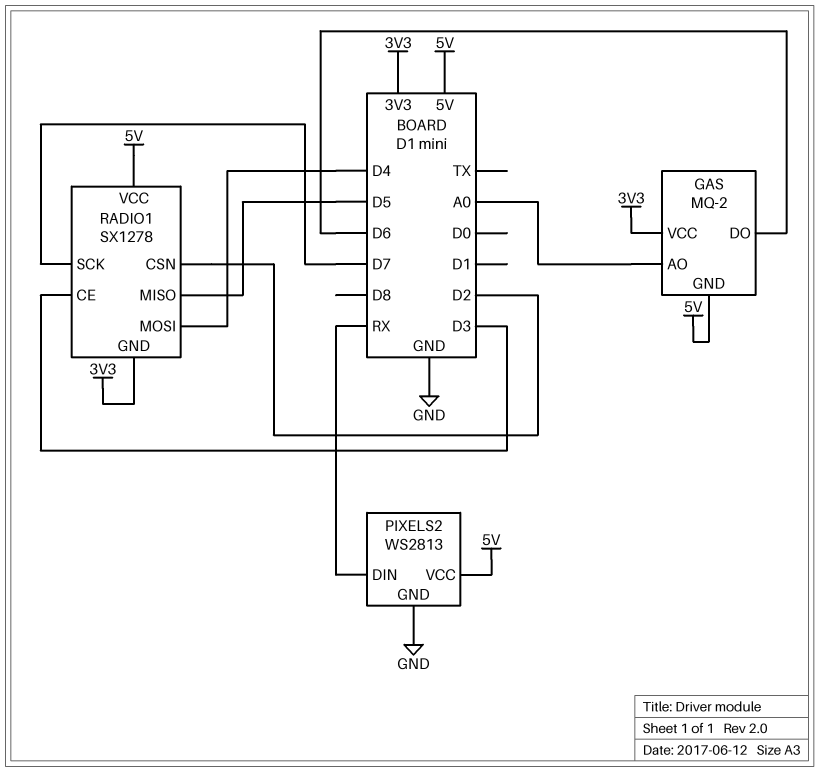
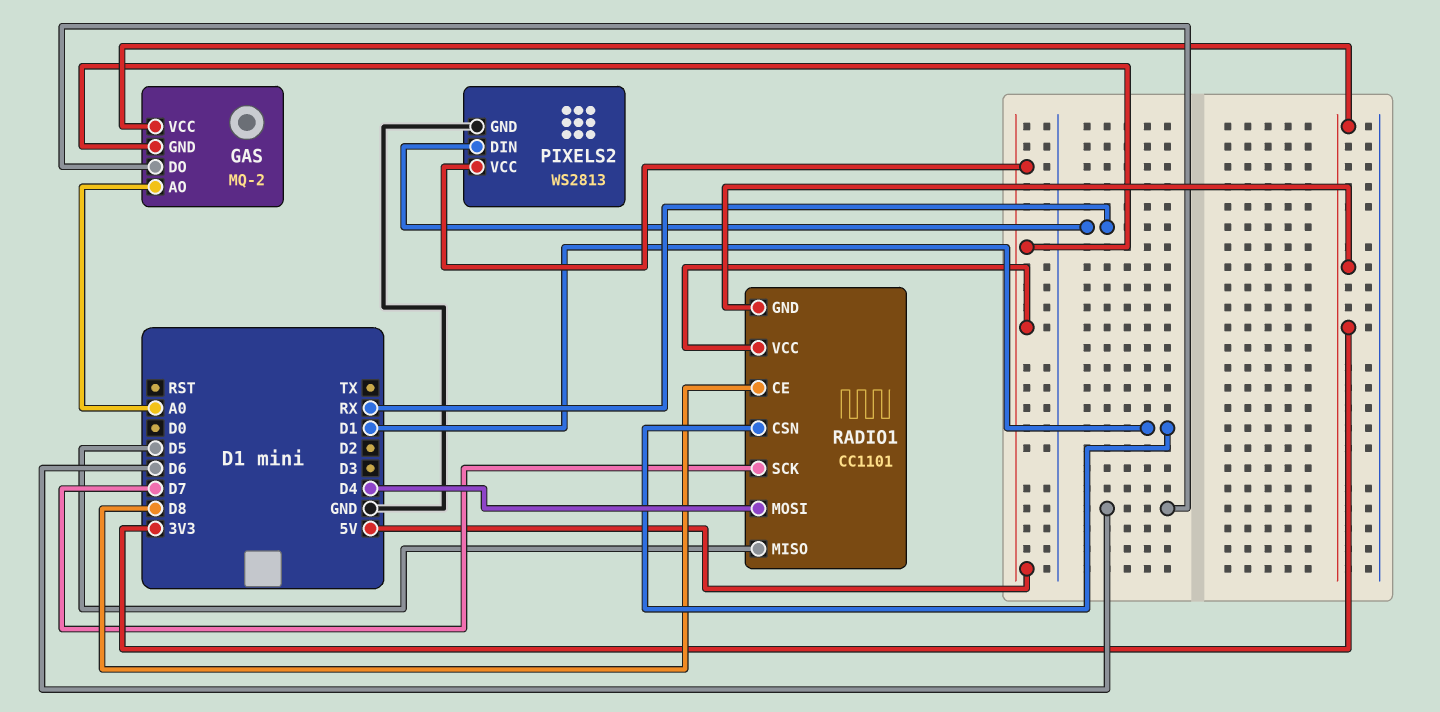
RADIO1: SX1278 -> CC1101
RADIO1 pin CE: D3 -> D8
RADIO1 pin CSN: D2 -> D1

